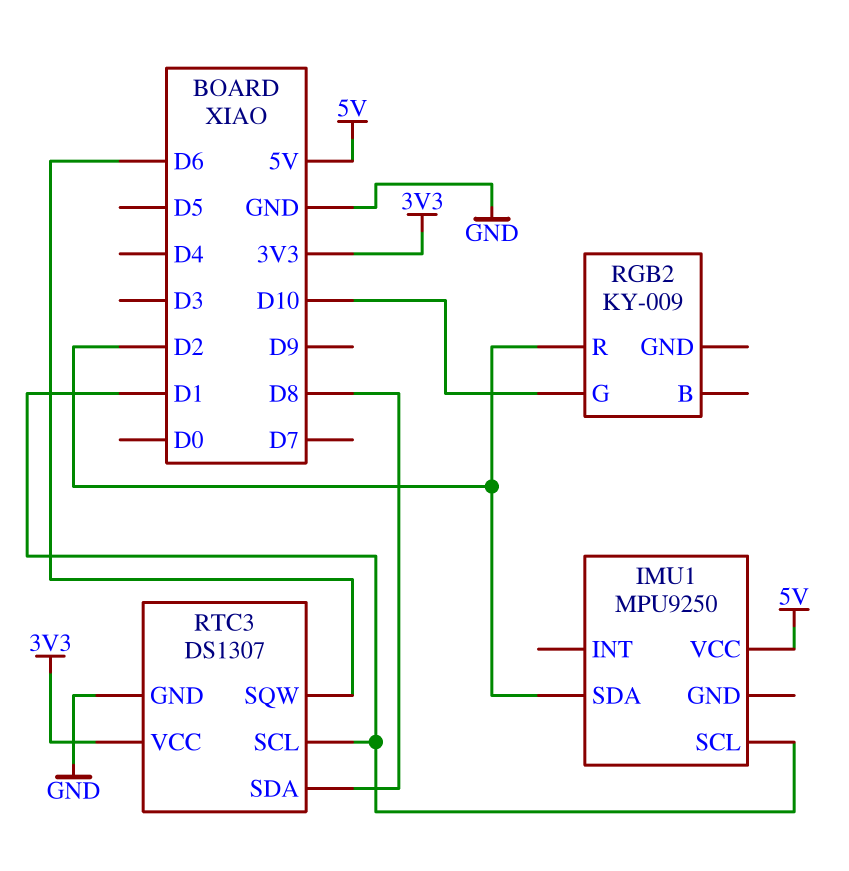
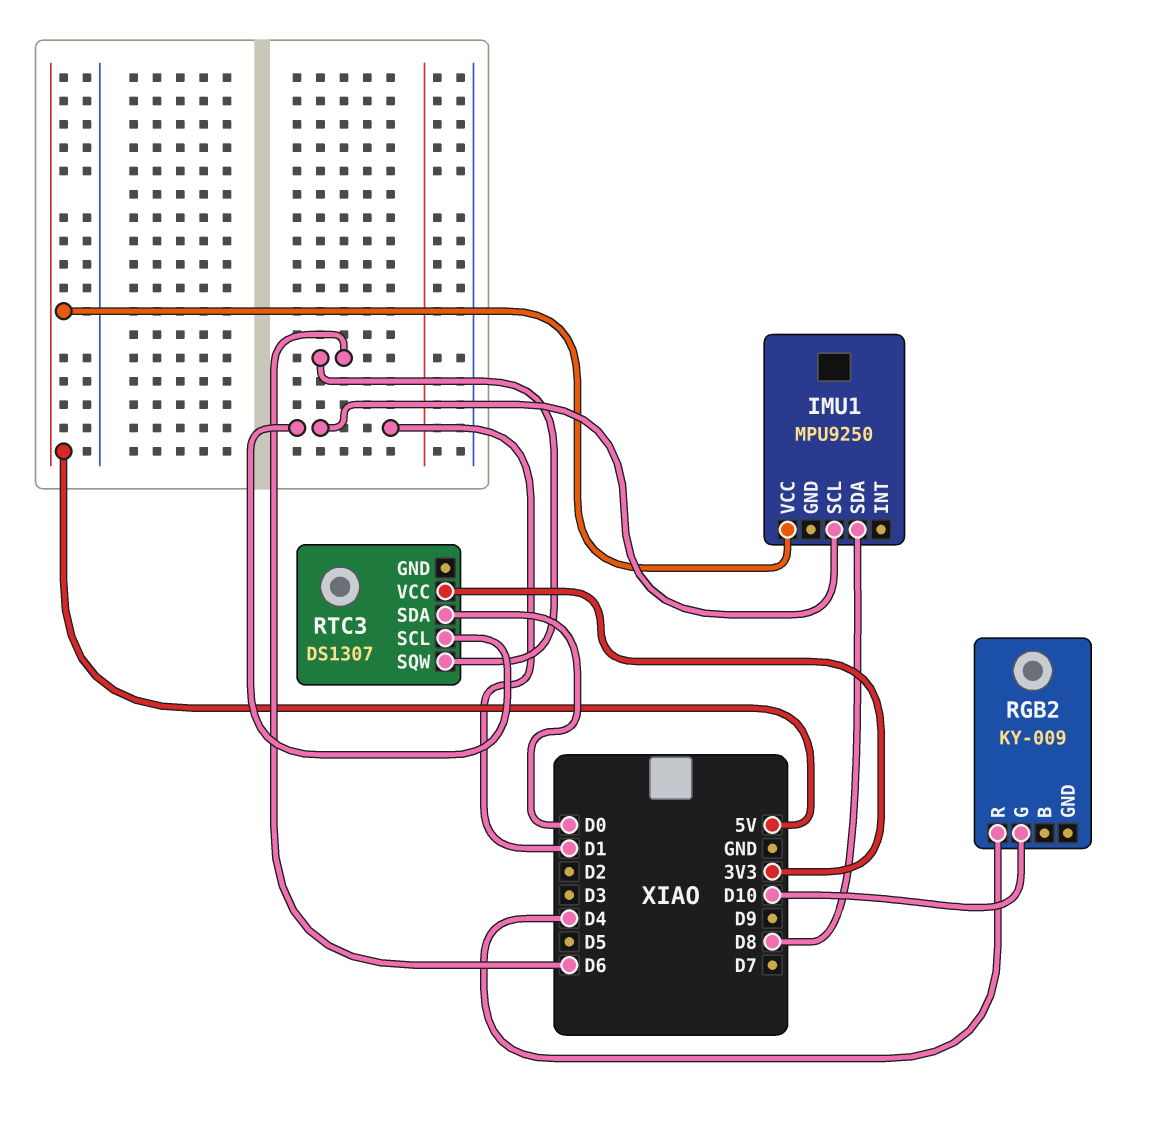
IMU1 pin SDA: D2 -> D8
RGB2 pin R: D2 -> D4
RTC3 pin GND: GND -> none
RTC3 pin SDA: D8 -> D0

